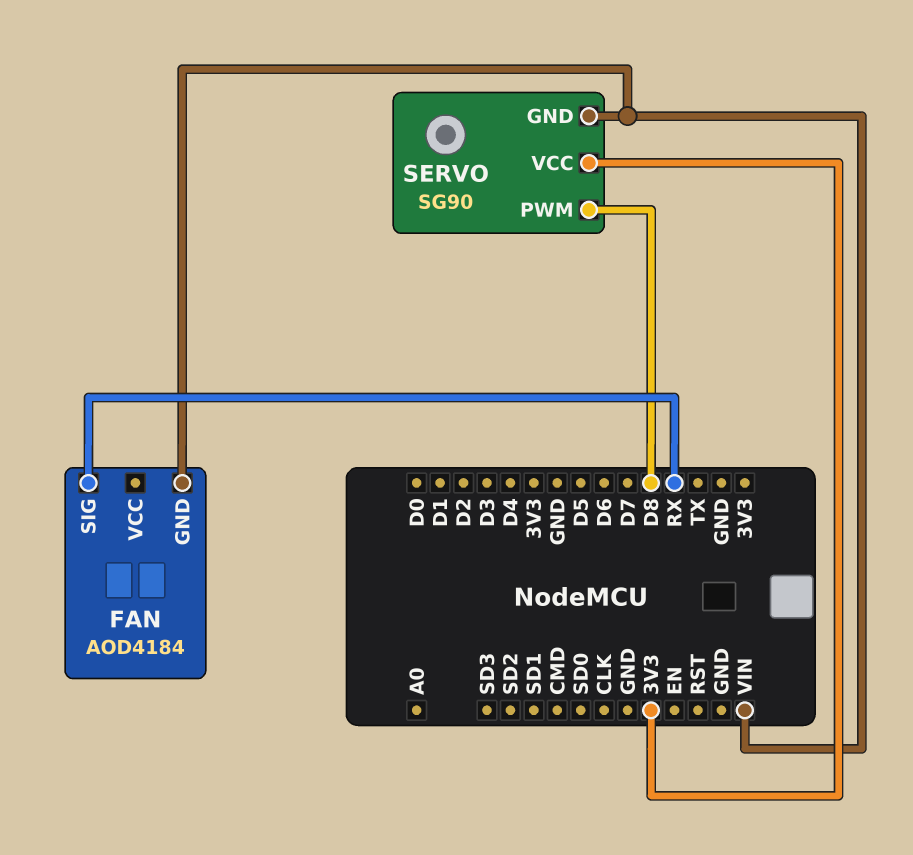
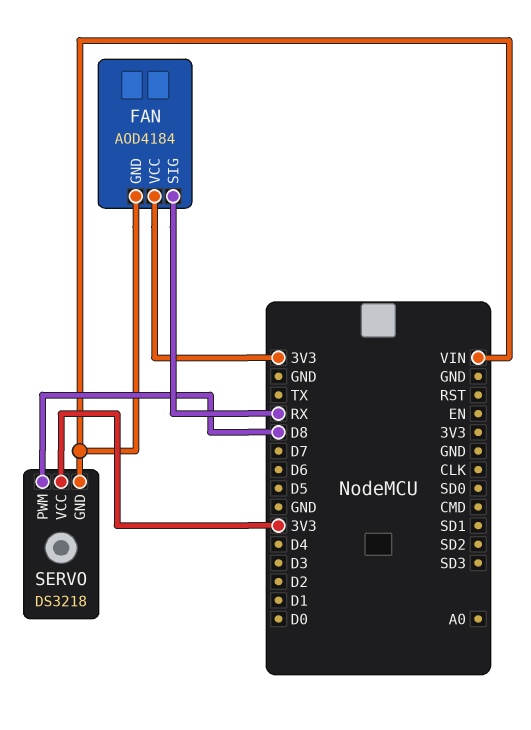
FAN pin VCC: none -> 3V3
SERVO: SG90 -> DS3218

